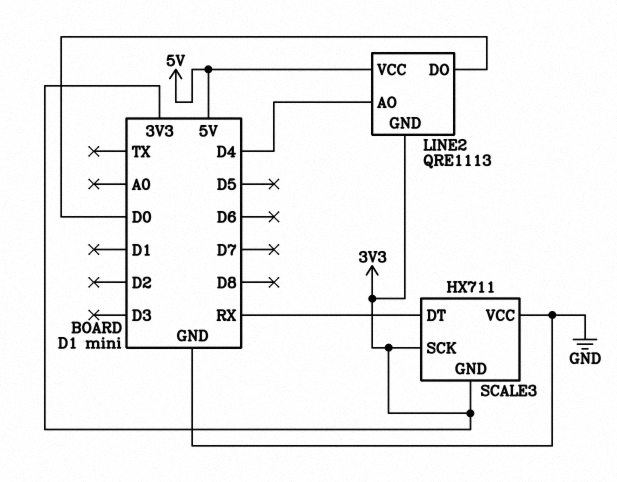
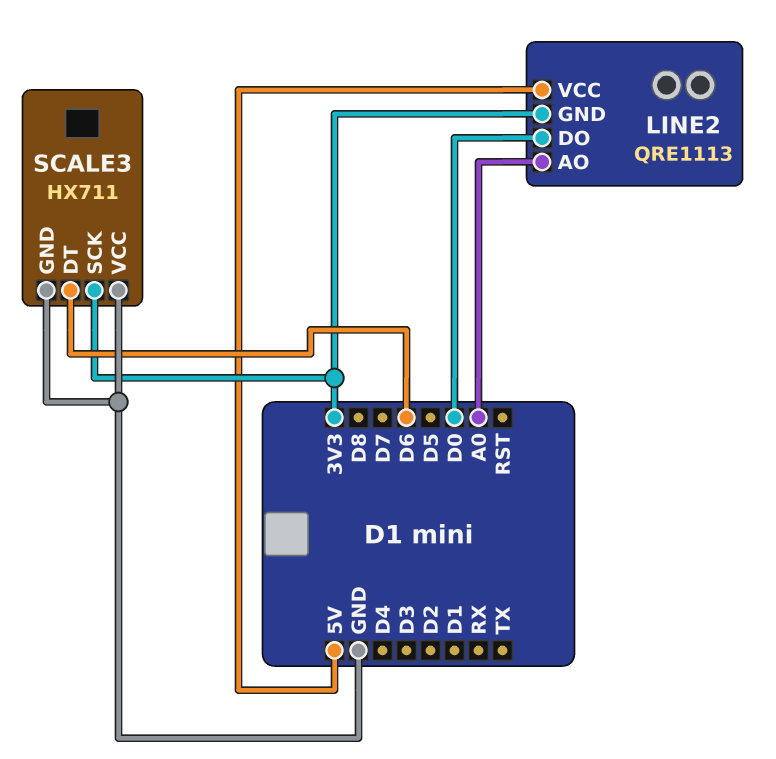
LINE2 pin AO: D4 -> A0
SCALE3 pin DT: RX -> D6
SCALE3 pin GND: 3V3 -> GND

